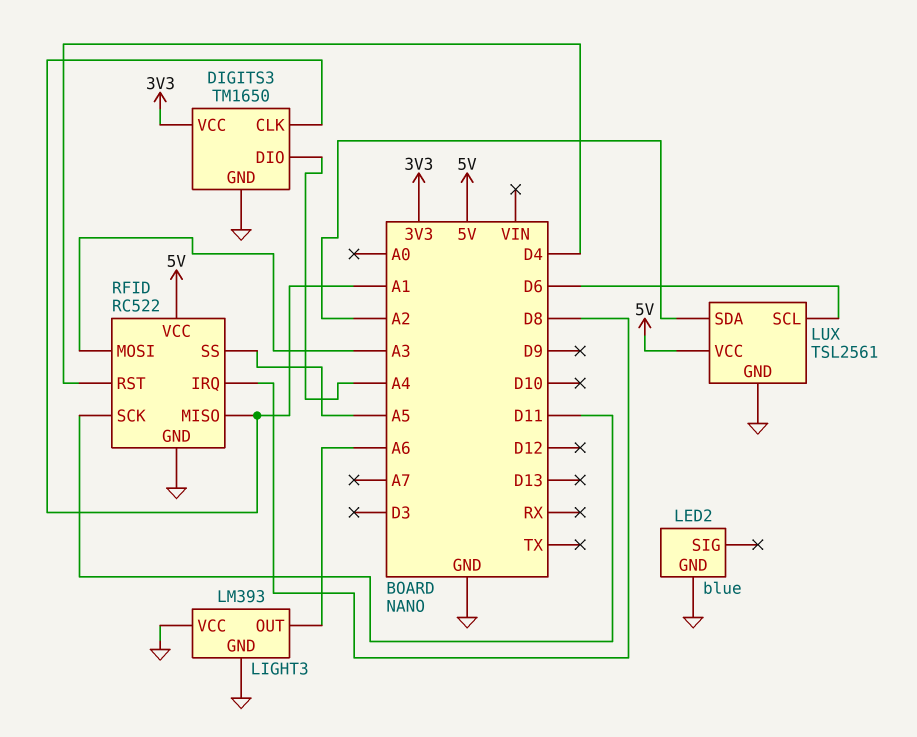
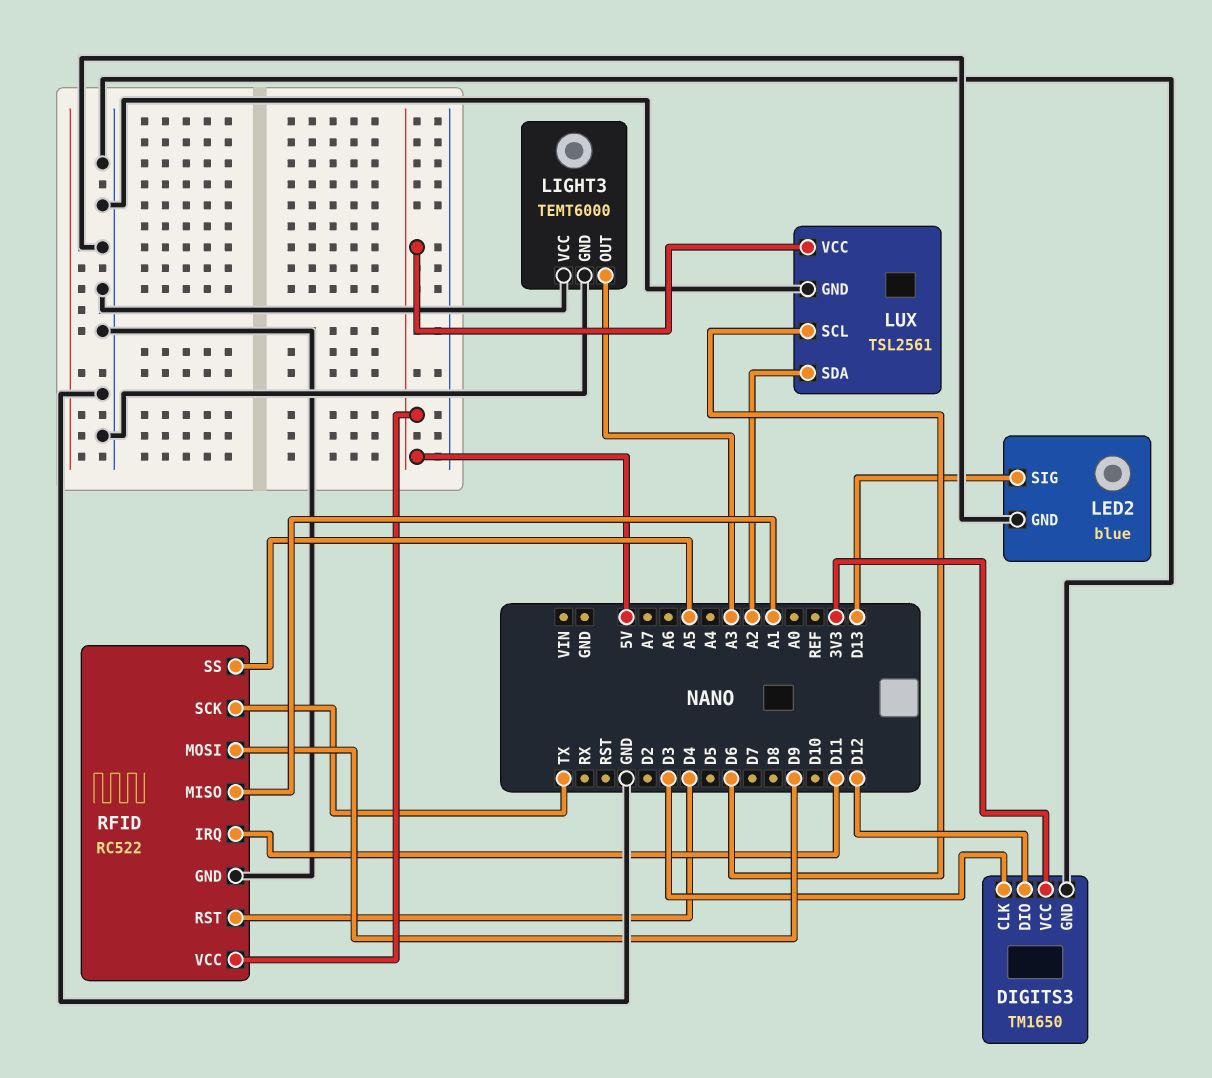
DIGITS3 pin CLK: A1 -> D3
DIGITS3 pin DIO: A4 -> D12
LED2 pin SIG: none -> D13
LIGHT3: LM393 -> TEMT6000
LIGHT3 pin OUT: A6 -> A3
RFID pin IRQ: D8 -> D11
RFID pin MOSI: A3 -> D9
RFID pin SCK: D11 -> TX

